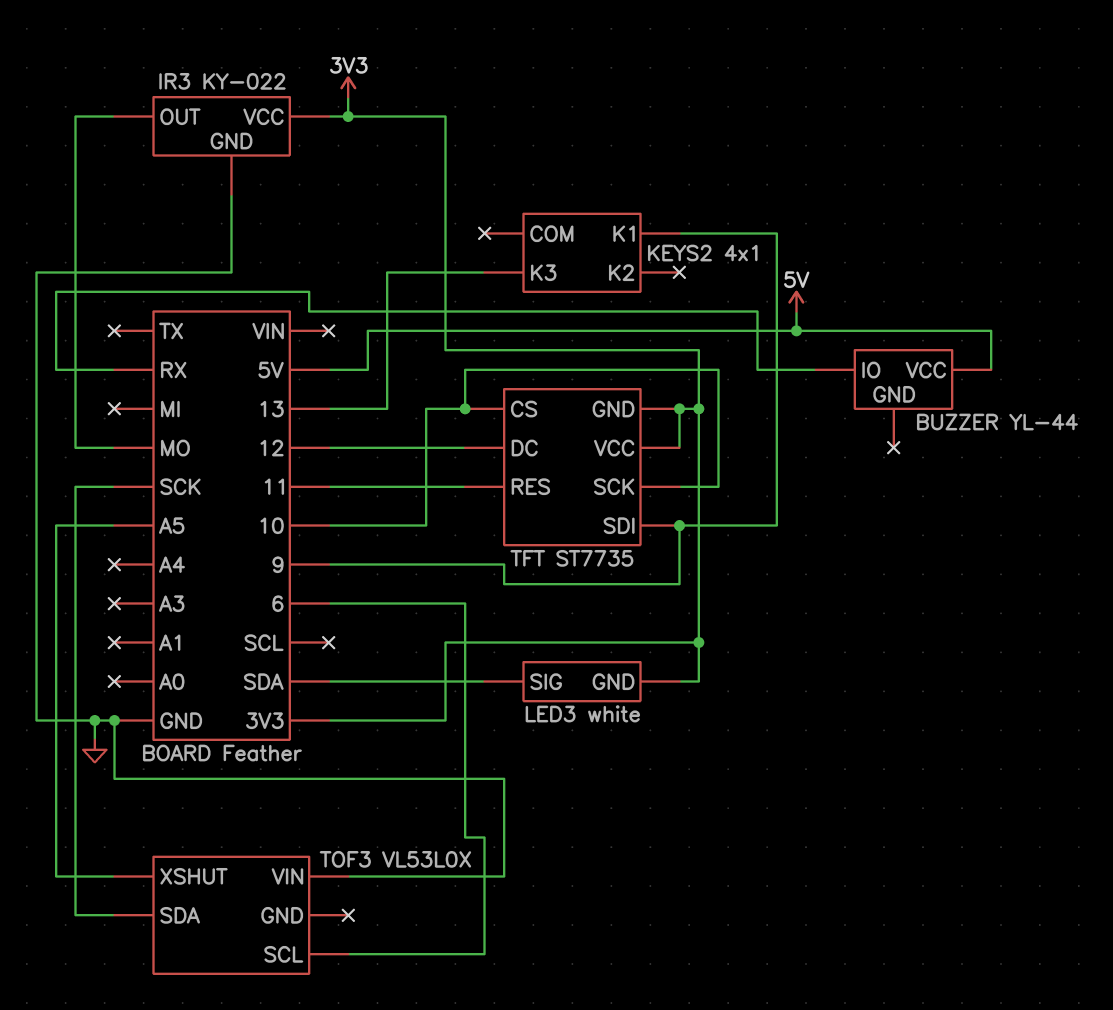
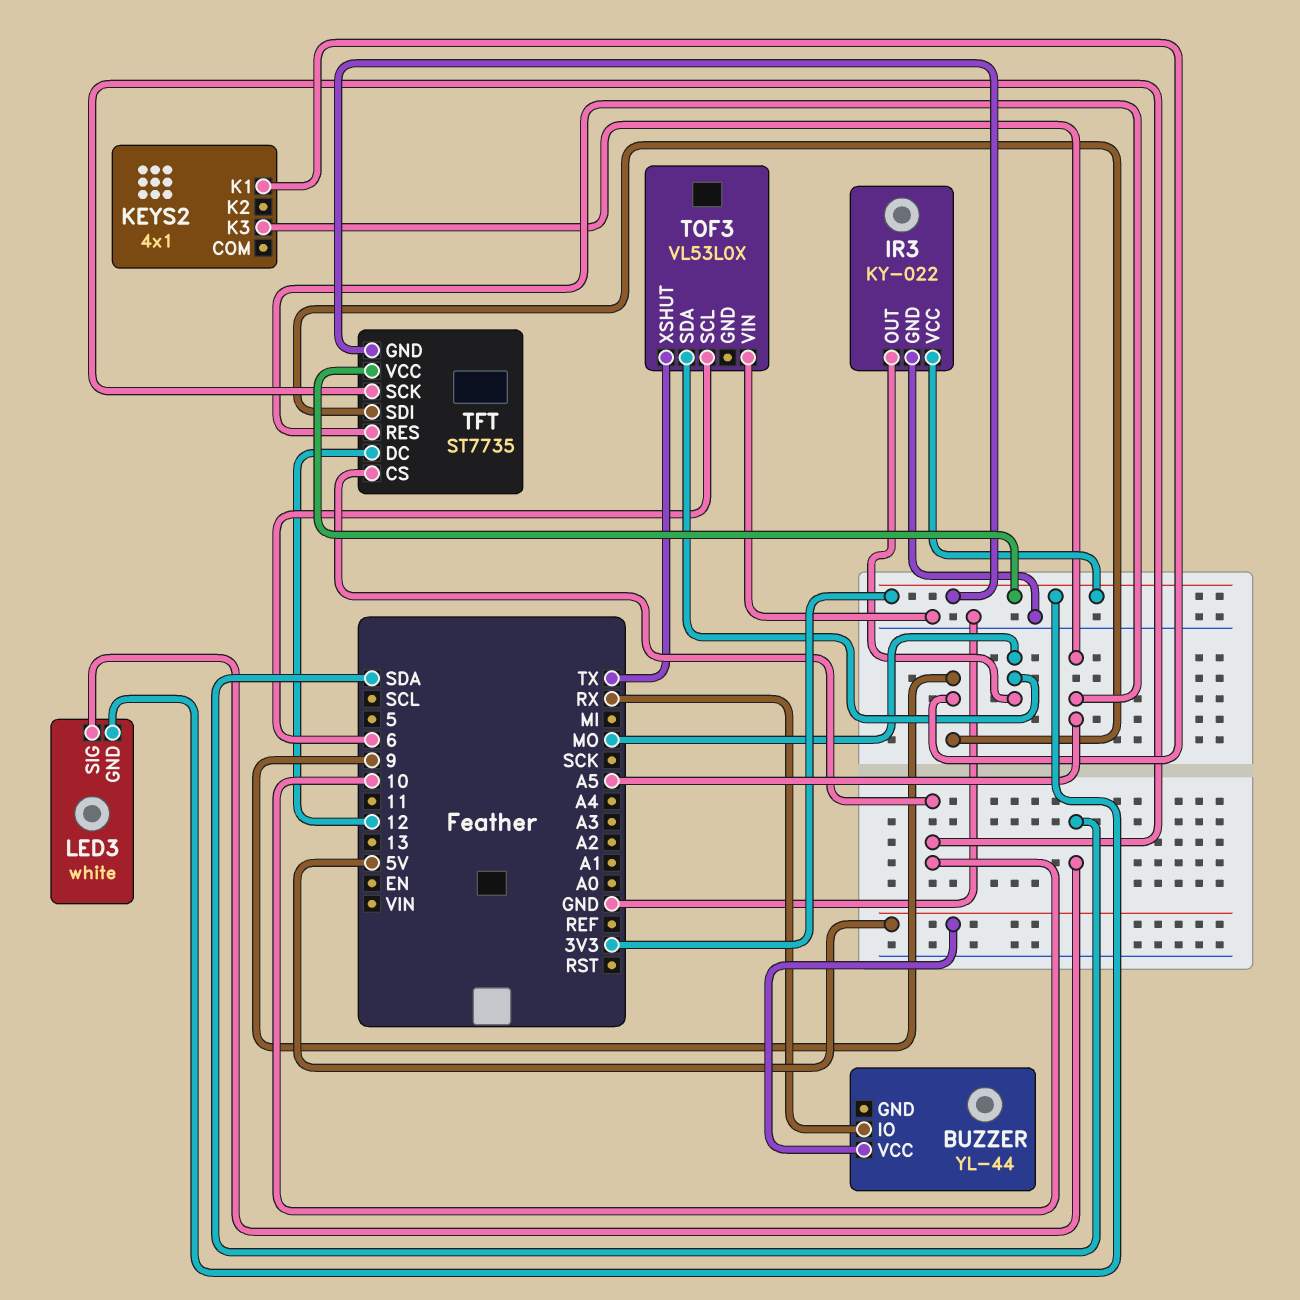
KEYS2 pin K3: 13 -> A5
TFT pin RES: 11 -> A5
TOF3 pin SDA: SCK -> MO
TOF3 pin XSHUT: A5 -> TX

